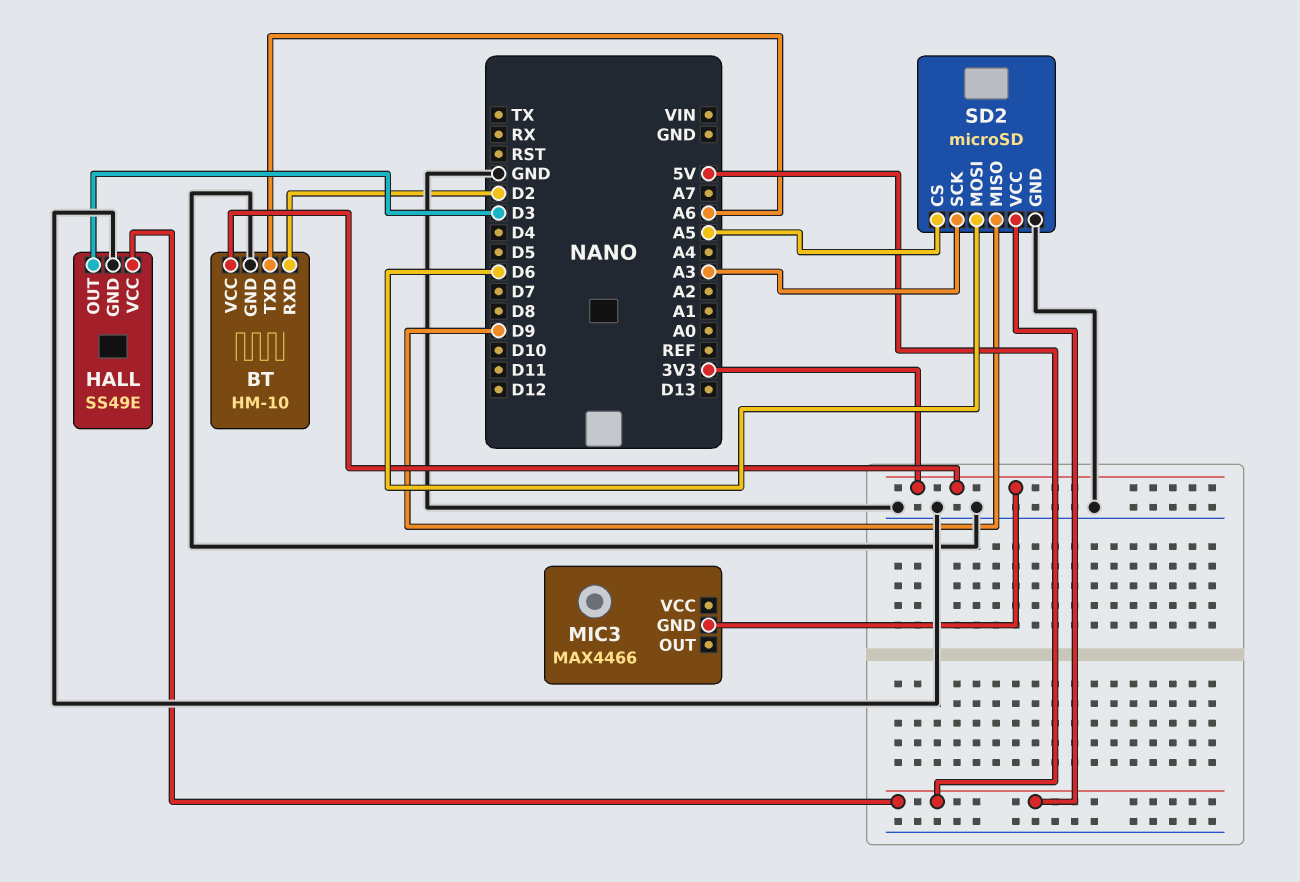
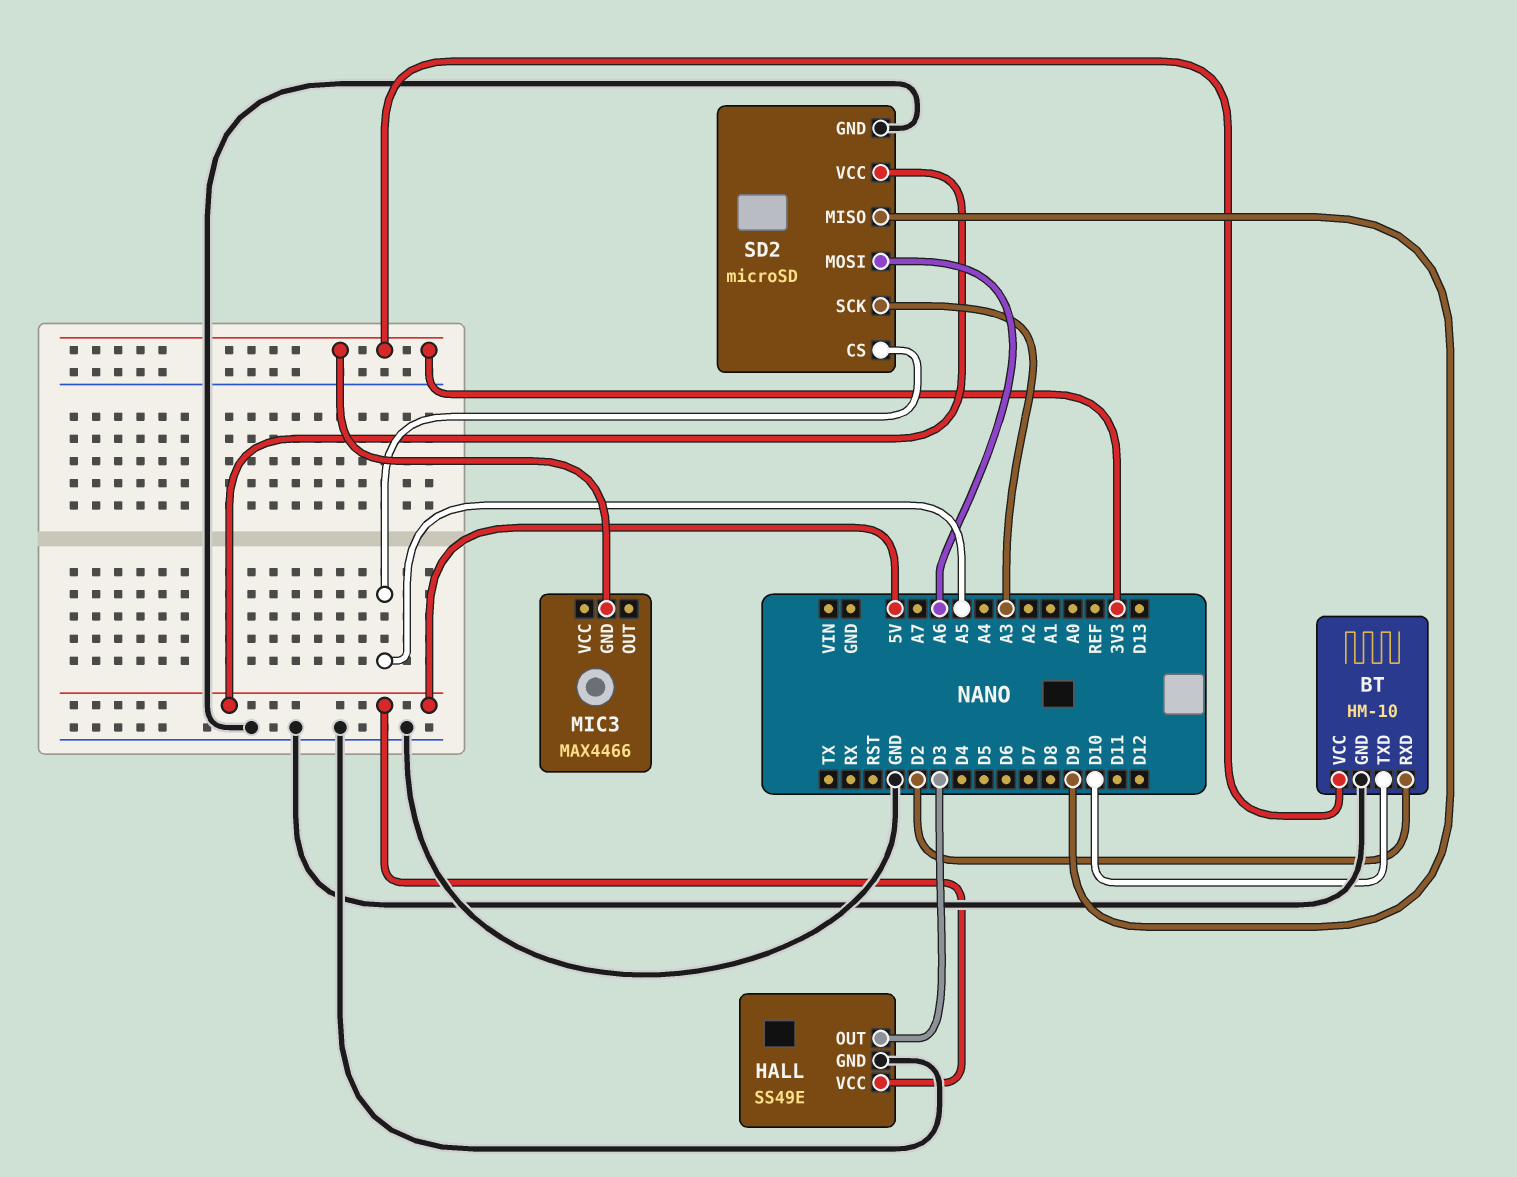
BT pin TXD: A6 -> D10
SD2 pin MOSI: D6 -> A6

